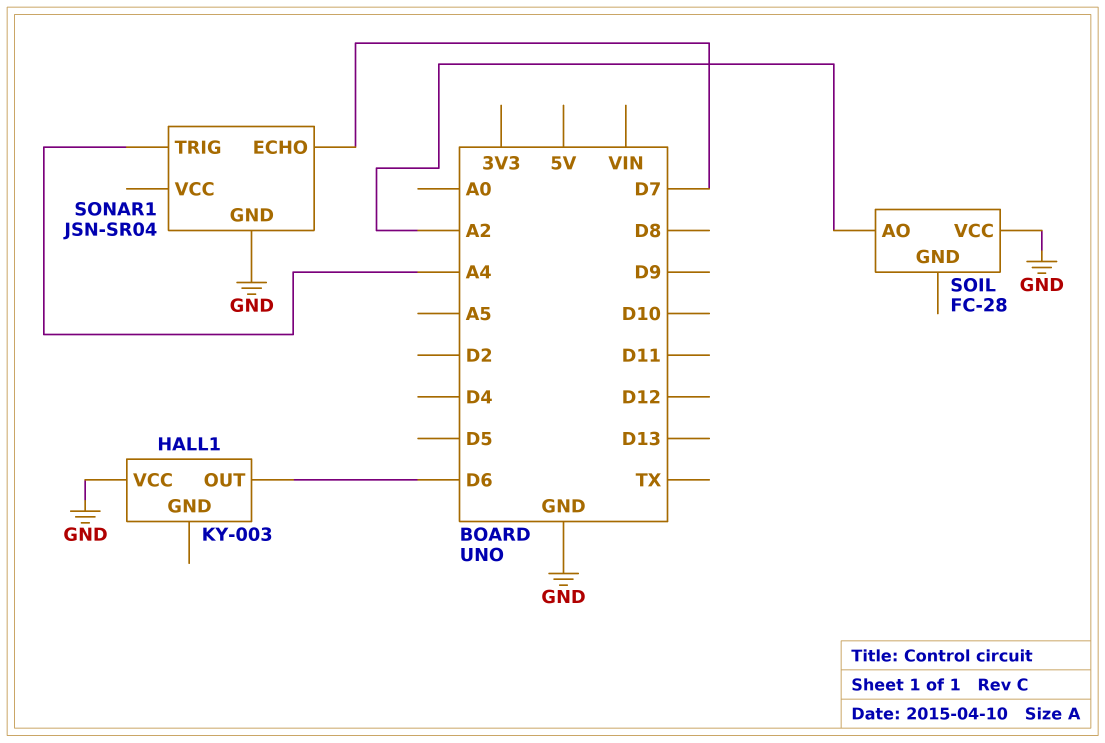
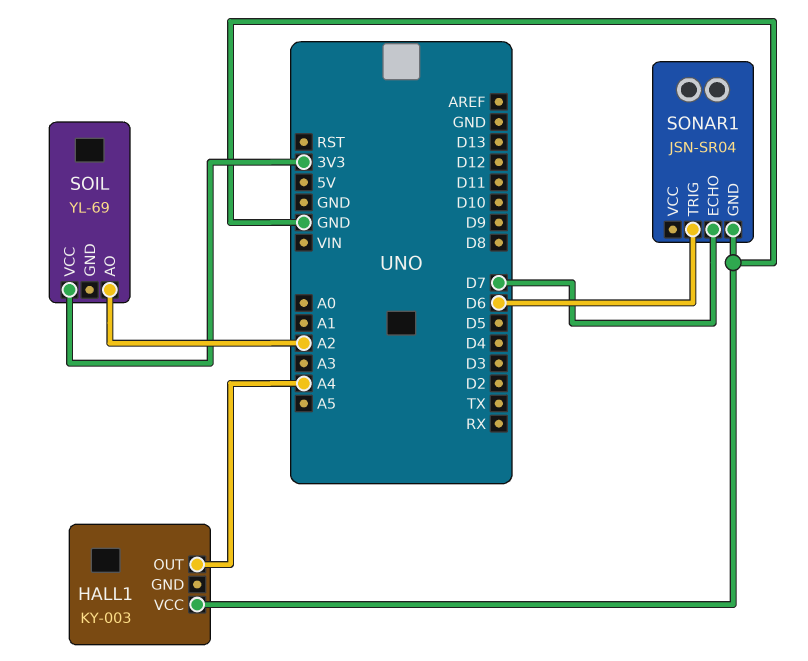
HALL1 pin OUT: D6 -> A4
SOIL: FC-28 -> YL-69
SOIL pin VCC: GND -> 3V3
SONAR1 pin TRIG: A4 -> D6

